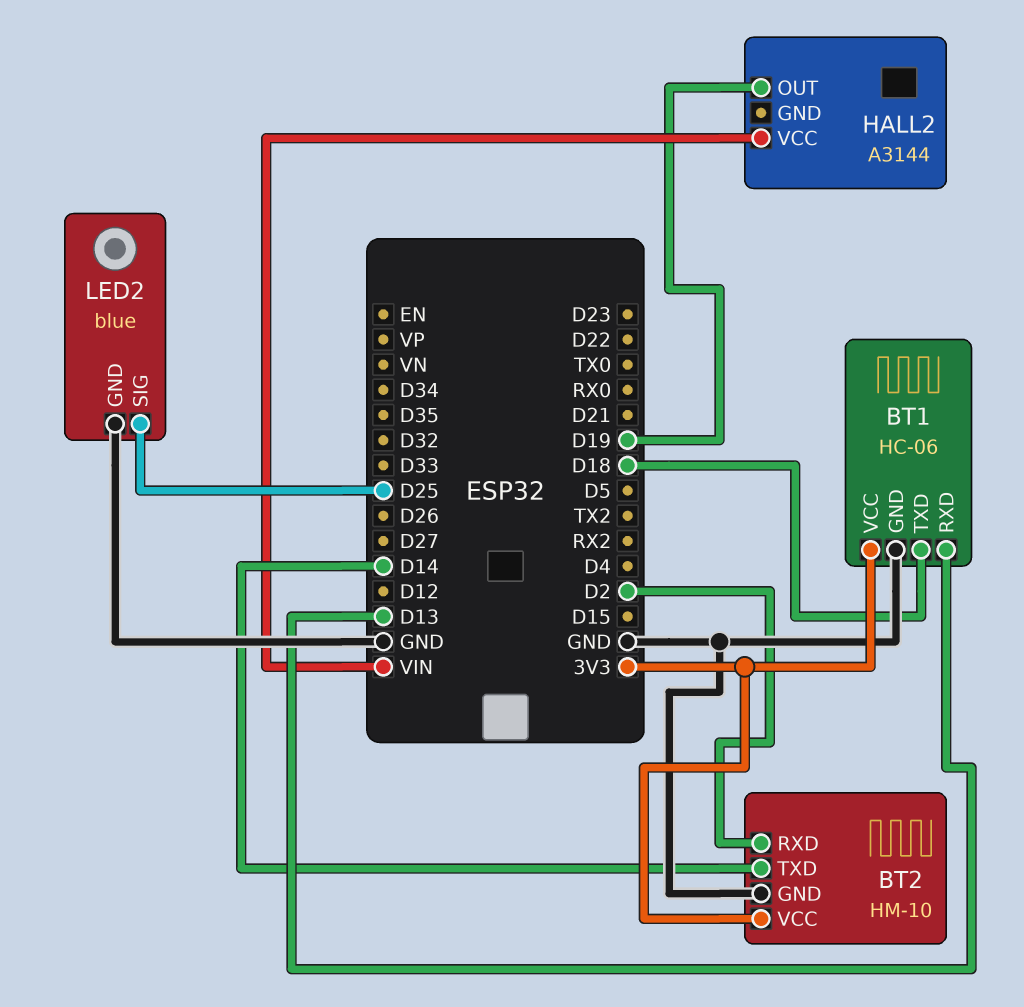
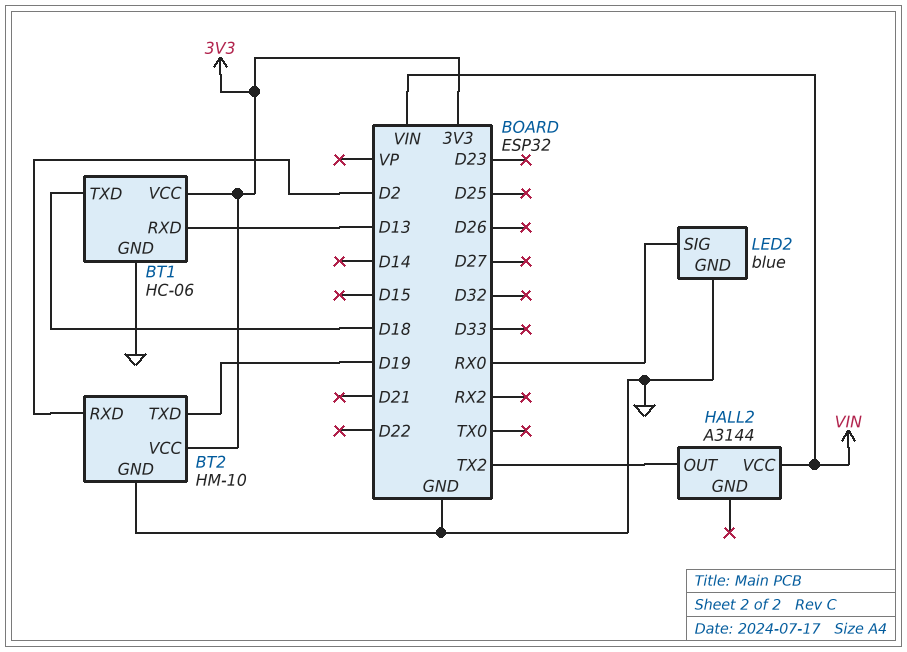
BT2 pin TXD: D14 -> D19
HALL2 pin OUT: D19 -> TX2
LED2 pin SIG: D25 -> RX0

